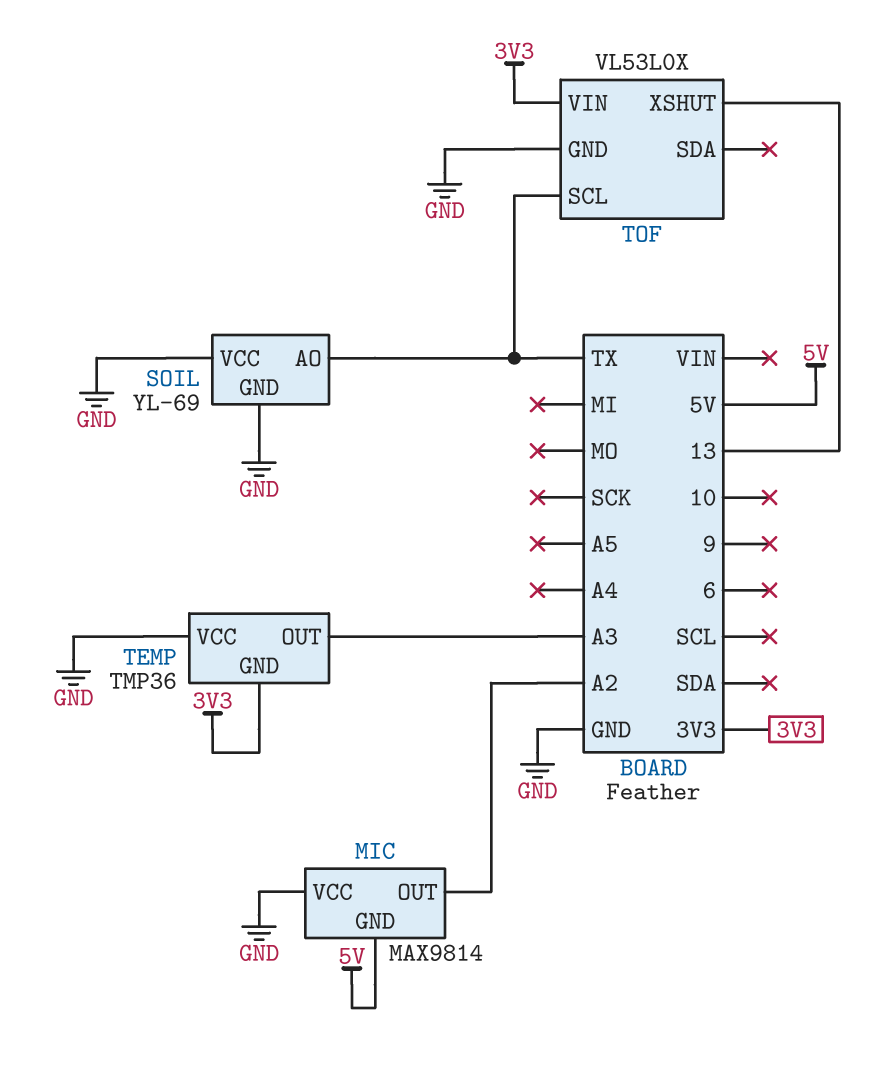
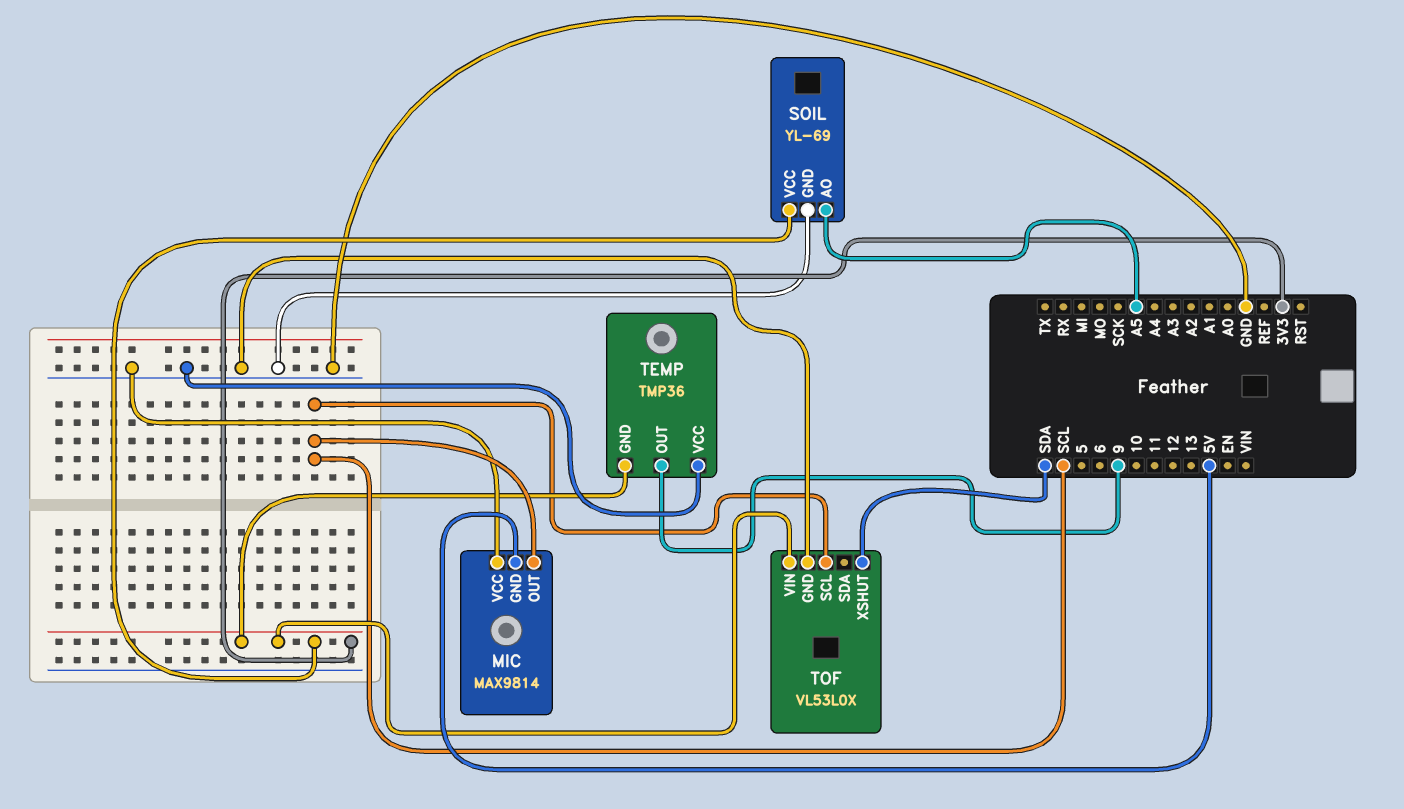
MIC pin OUT: A2 -> SCL
SOIL pin AO: TX -> A5
SOIL pin VCC: GND -> 3V3
TEMP pin OUT: A3 -> 9
TOF pin SCL: TX -> SCL
TOF pin XSHUT: 13 -> SDA

